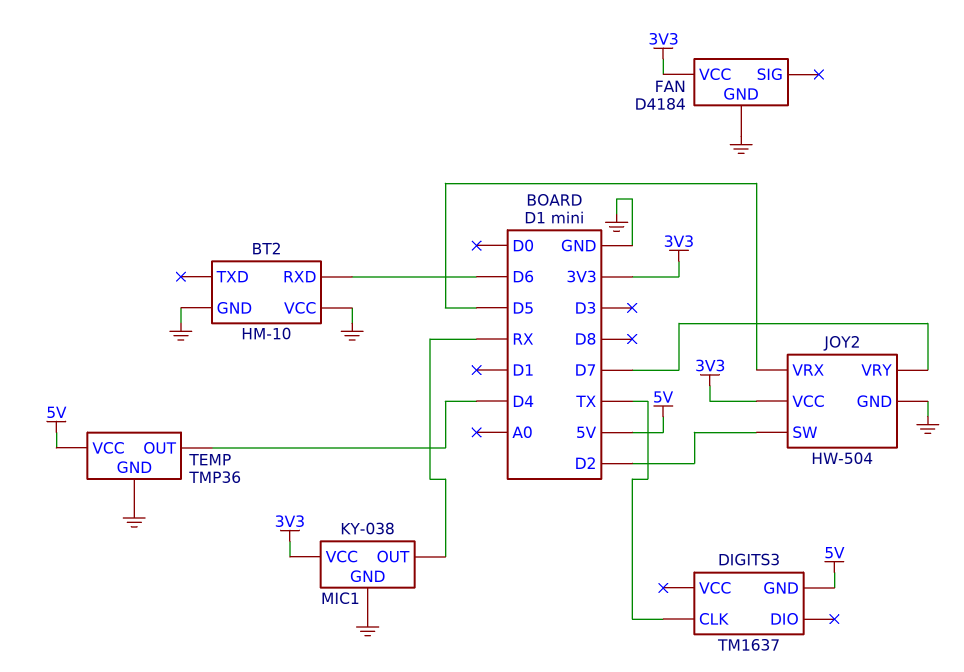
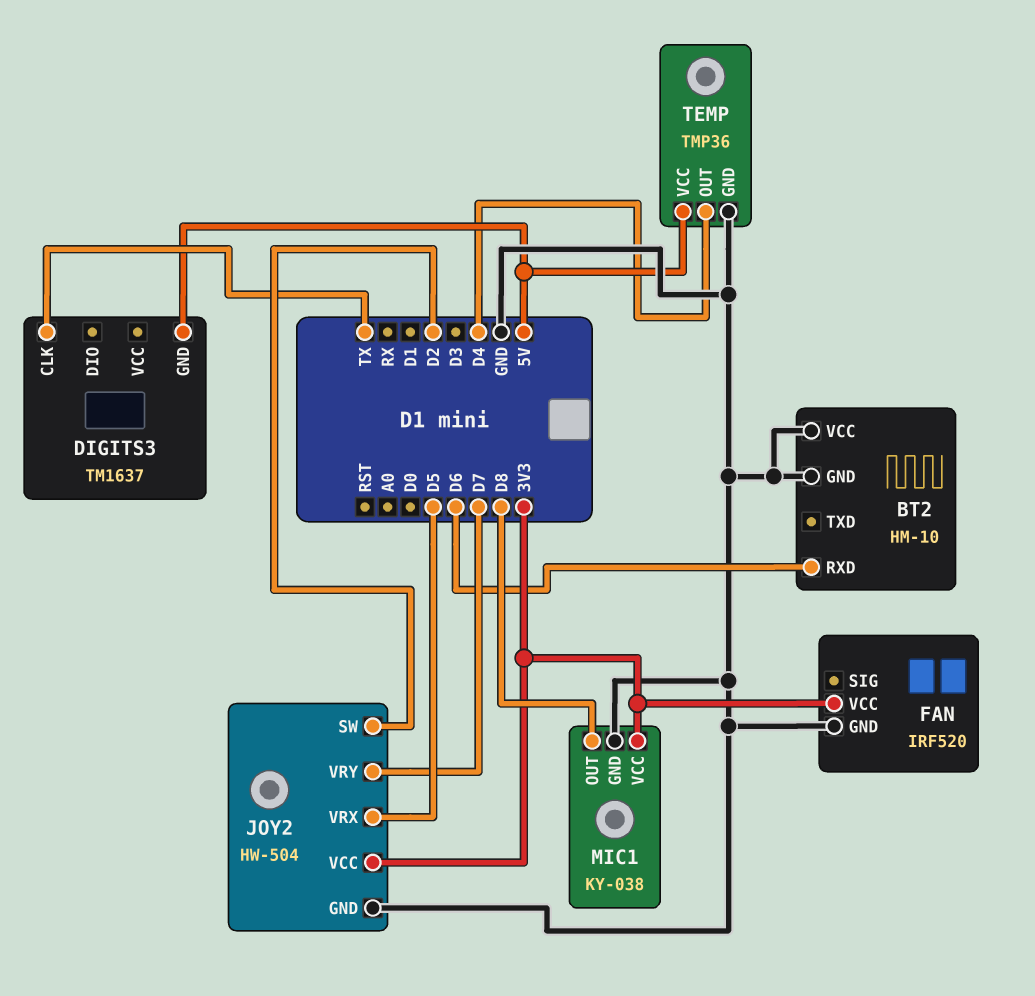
FAN: D4184 -> IRF520
MIC1 pin OUT: RX -> D8

